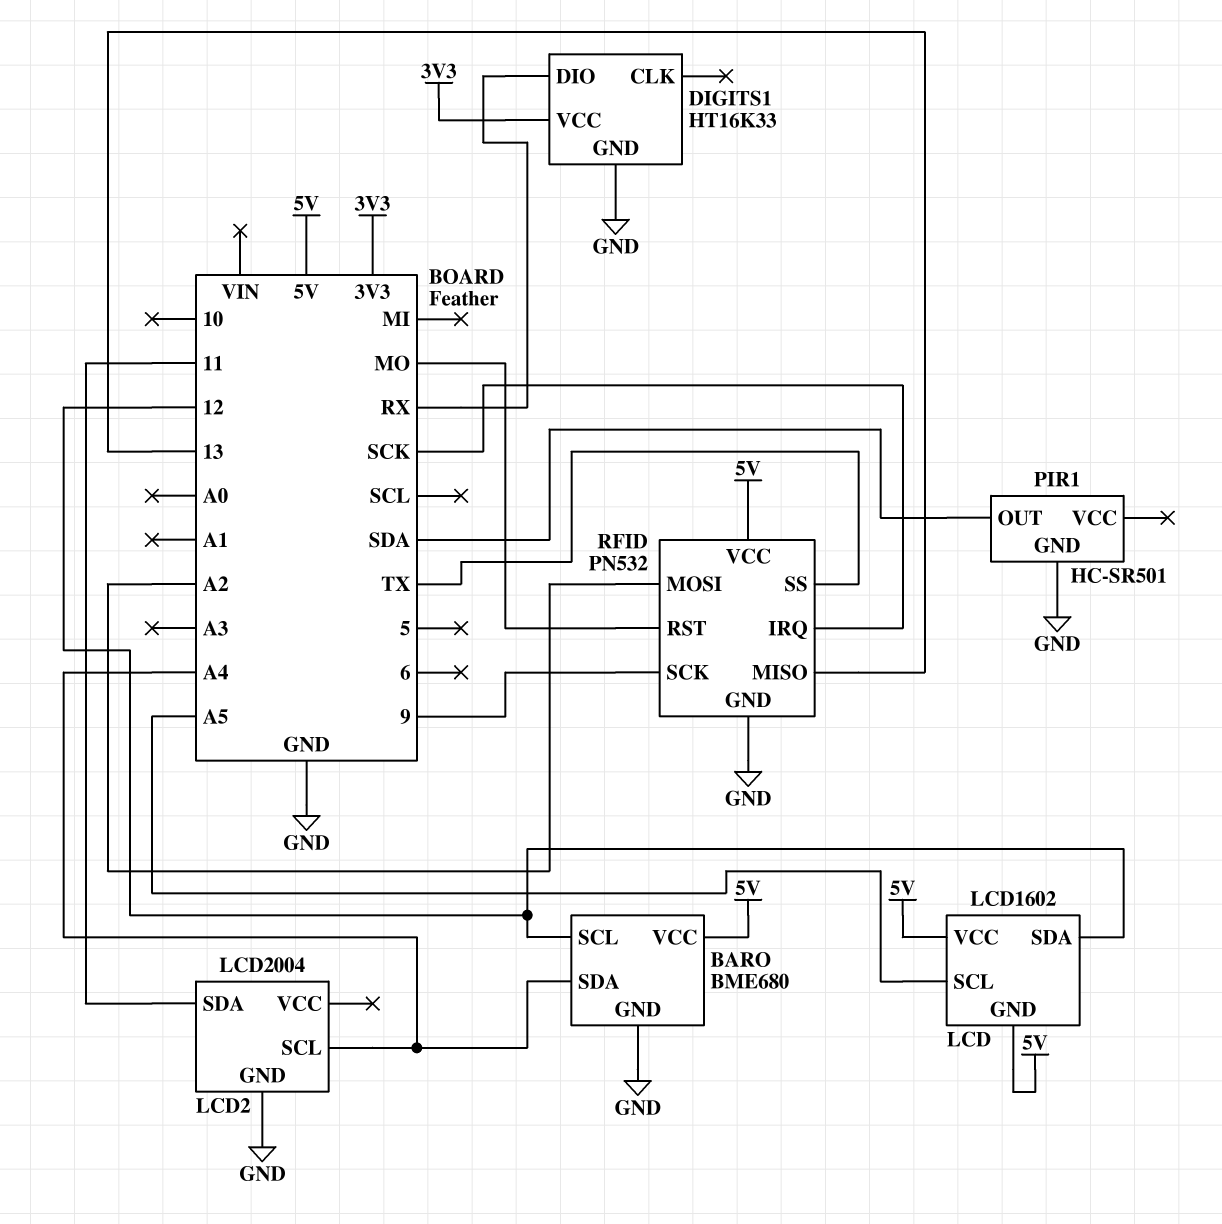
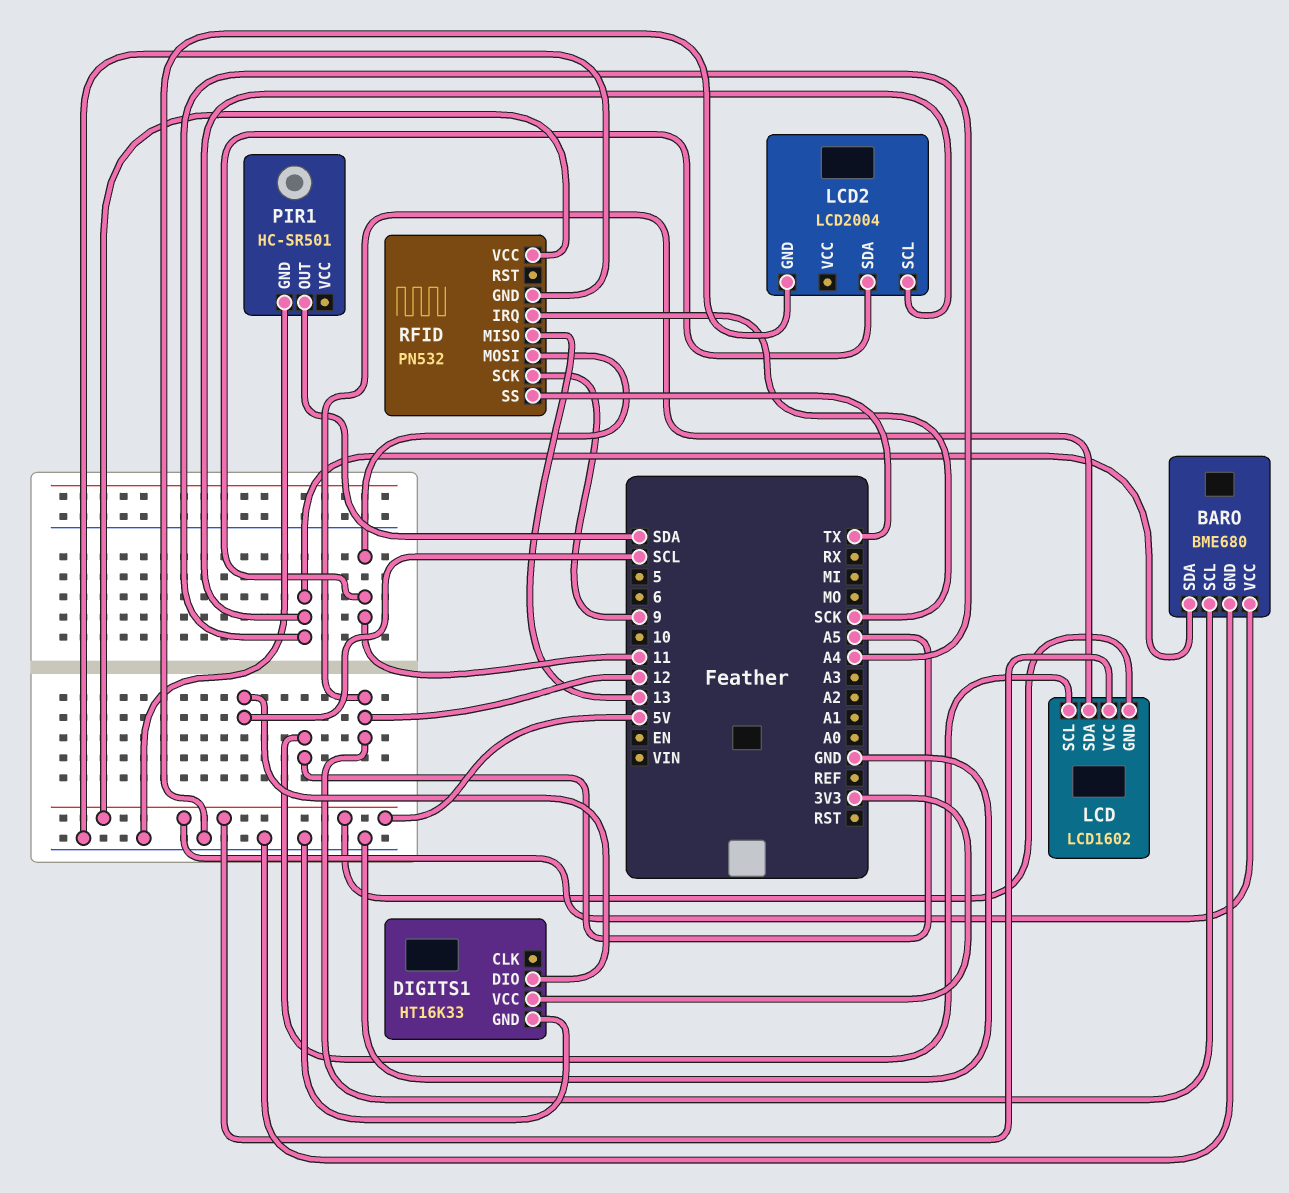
DIGITS1 pin DIO: RX -> SCL
RFID pin MOSI: A2 -> 11
RFID pin RST: MO -> none

